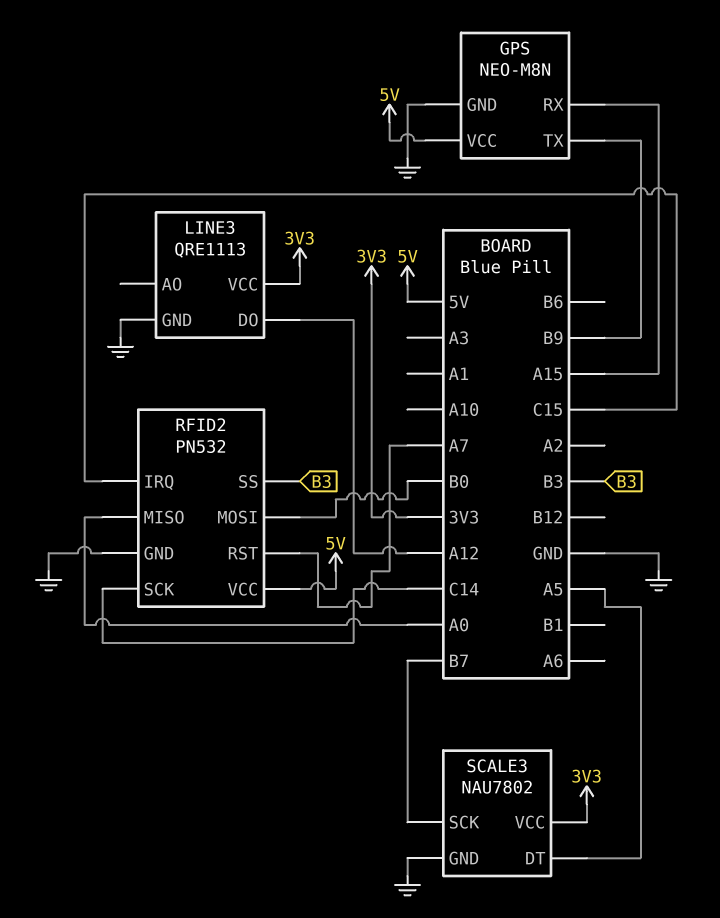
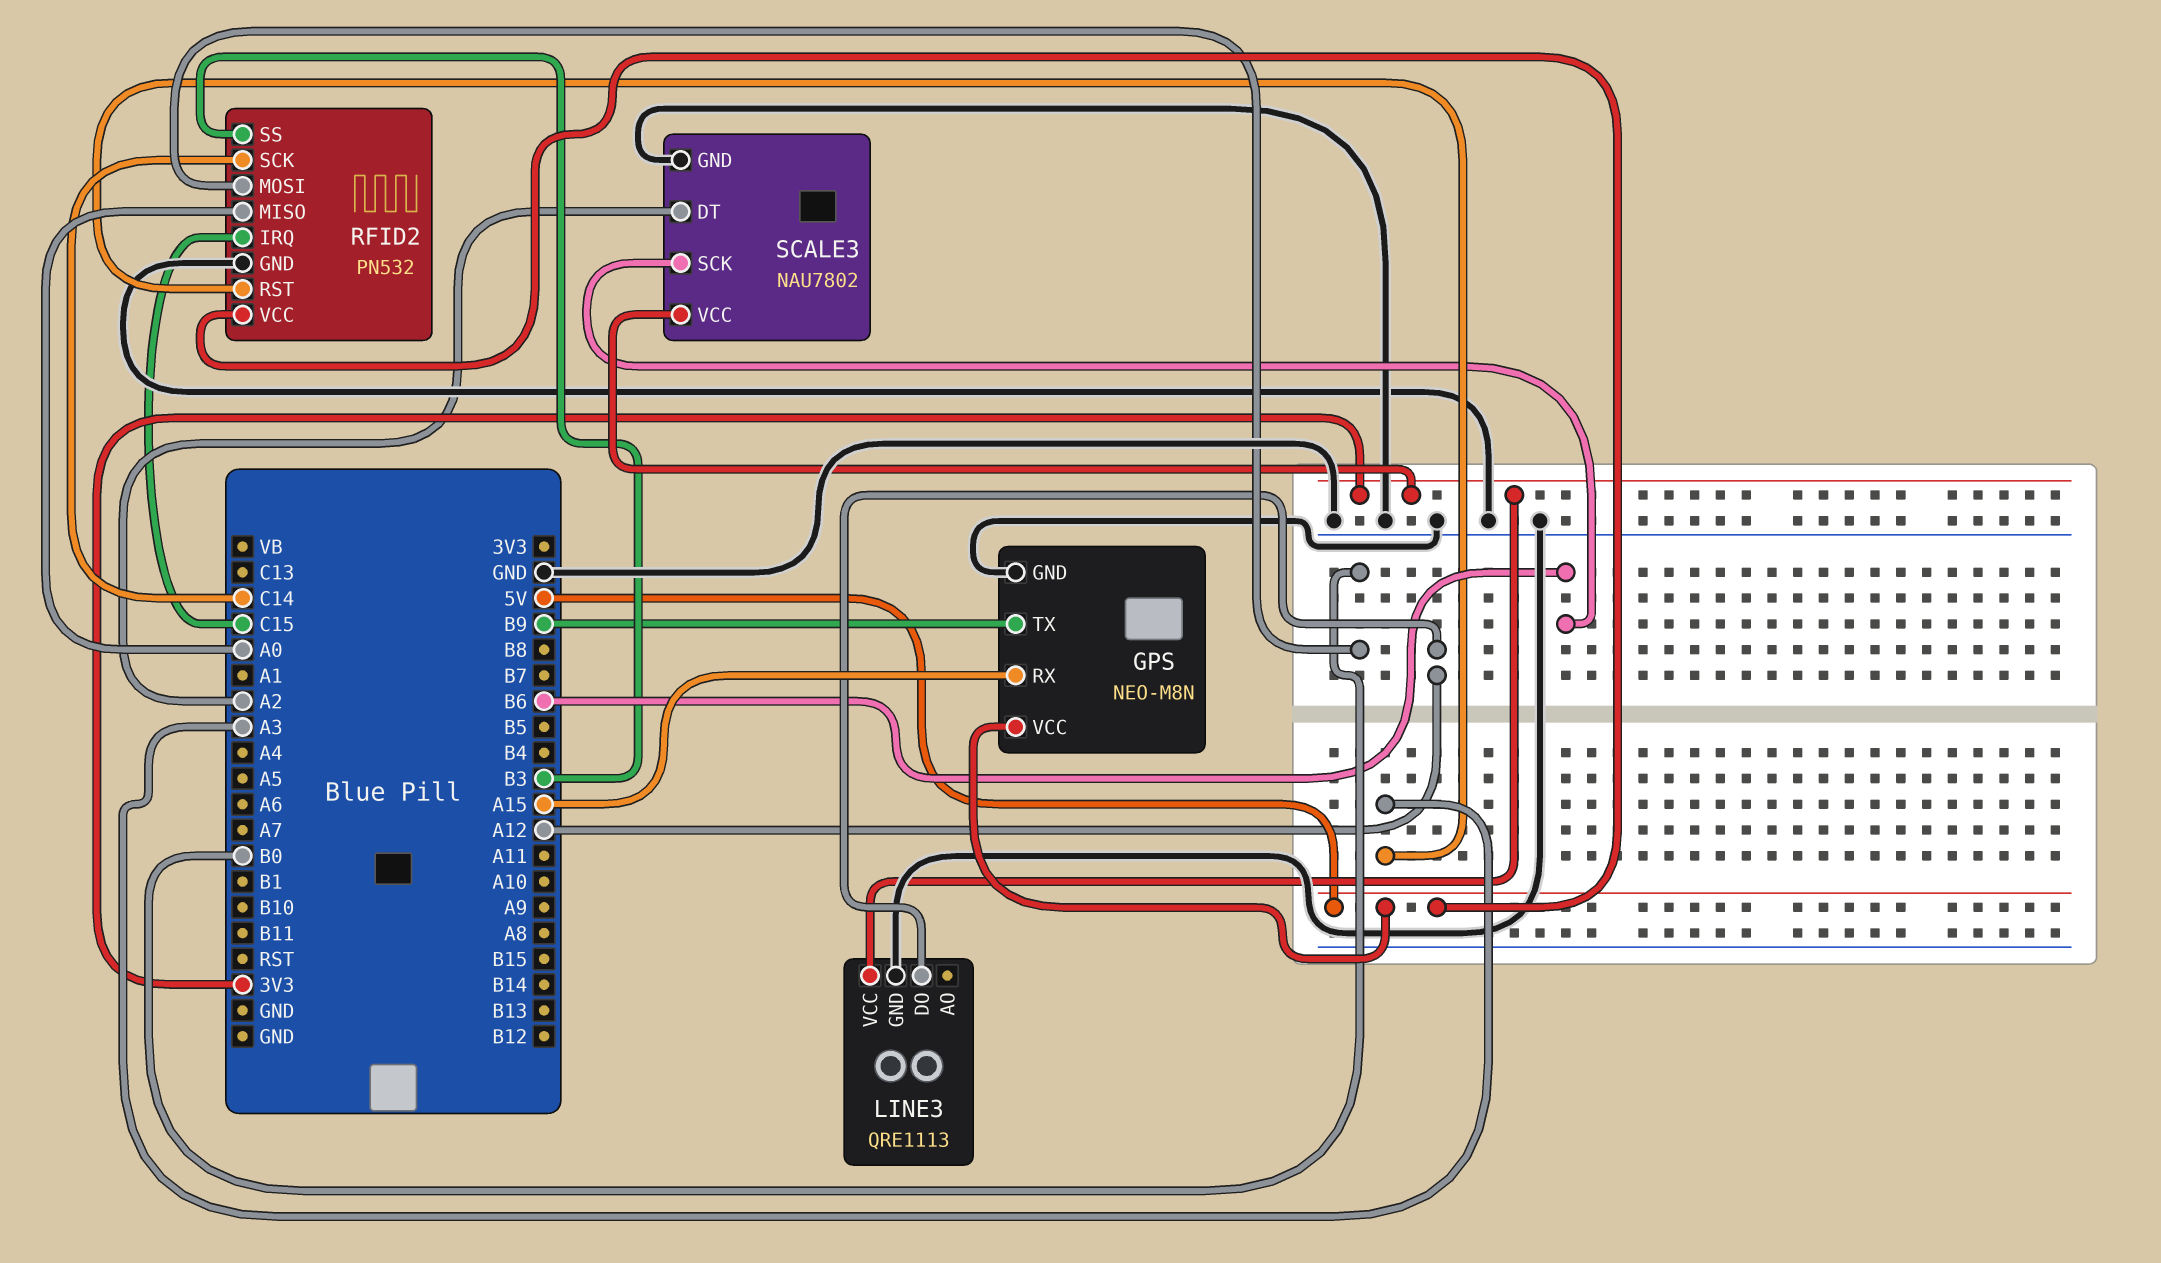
RFID2 pin RST: A7 -> A3
SCALE3 pin DT: A5 -> A2
SCALE3 pin SCK: B7 -> B6

